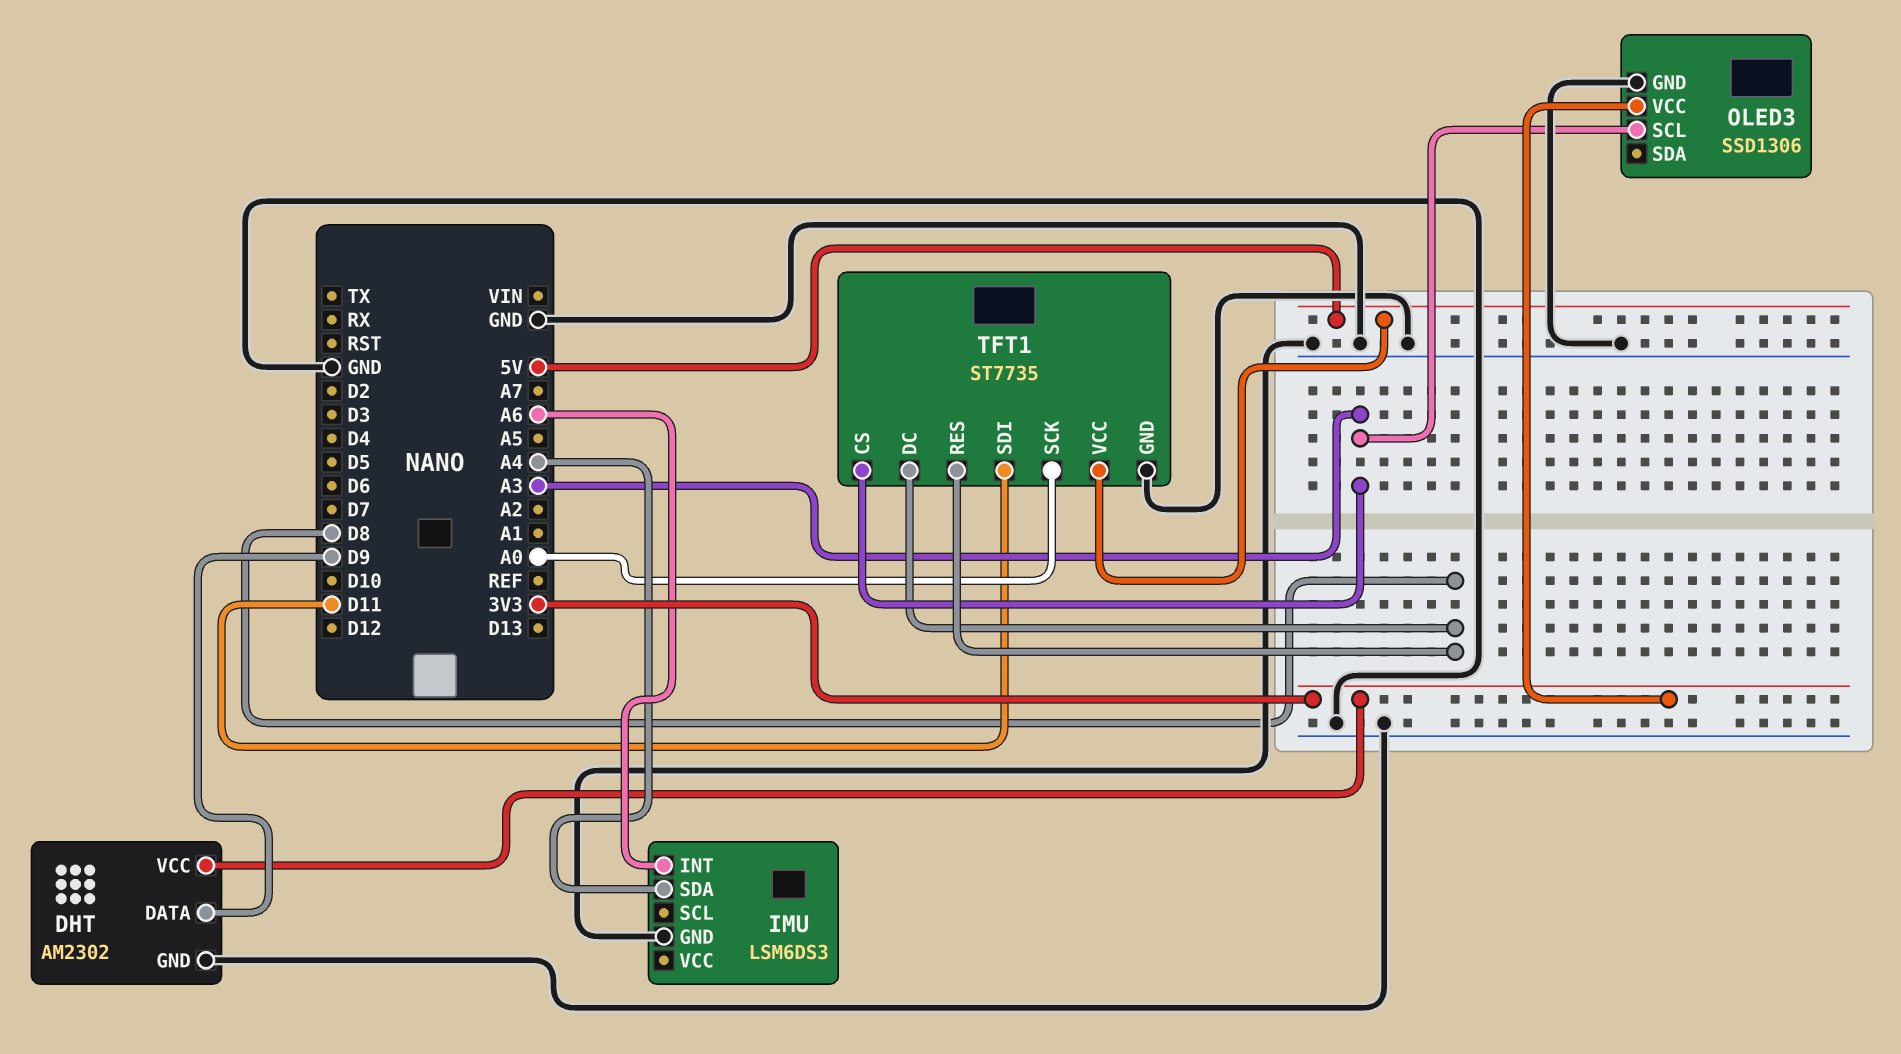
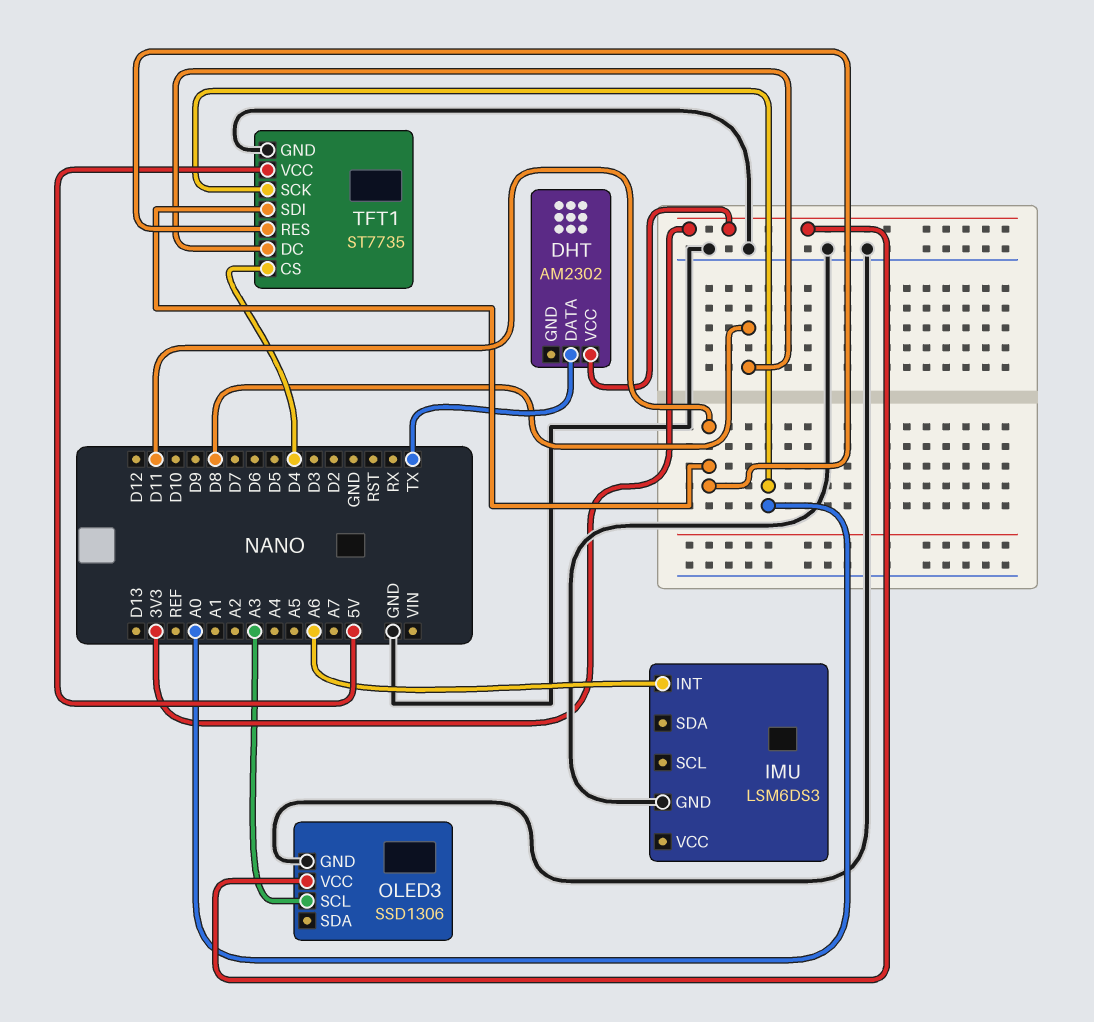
DHT pin DATA: D9 -> TX
DHT pin GND: GND -> none
IMU pin SDA: A4 -> none
TFT1 pin CS: A3 -> D4
TFT1 pin RES: D8 -> D11

